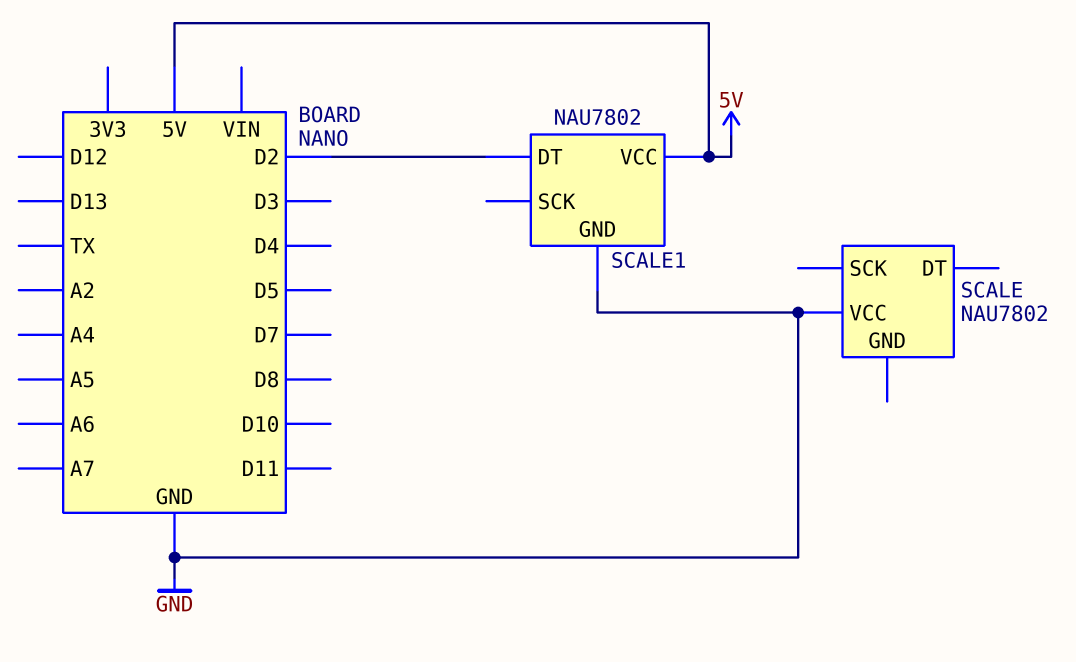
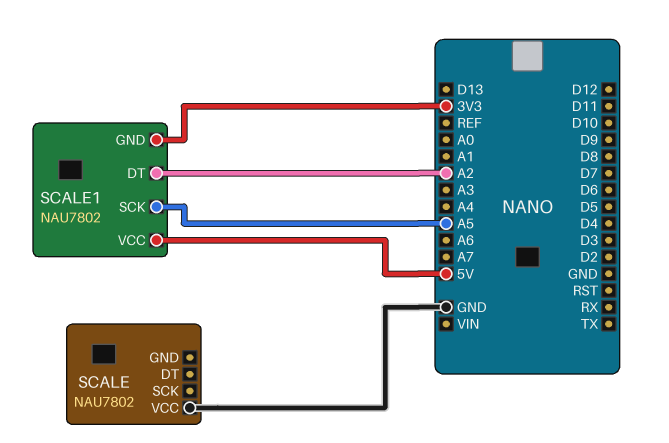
SCALE1 pin DT: D2 -> A2
SCALE1 pin GND: GND -> 3V3
SCALE1 pin SCK: none -> A5

